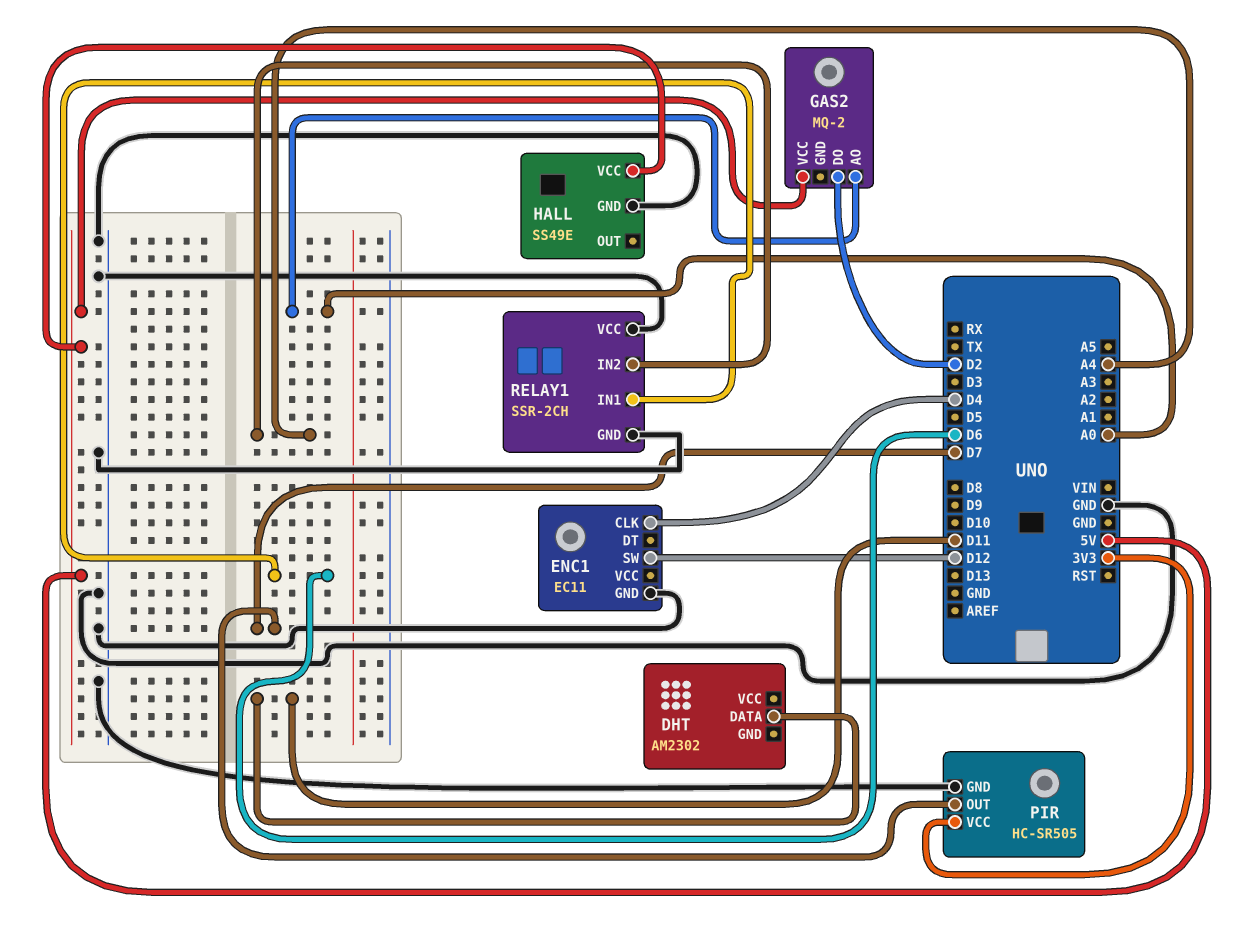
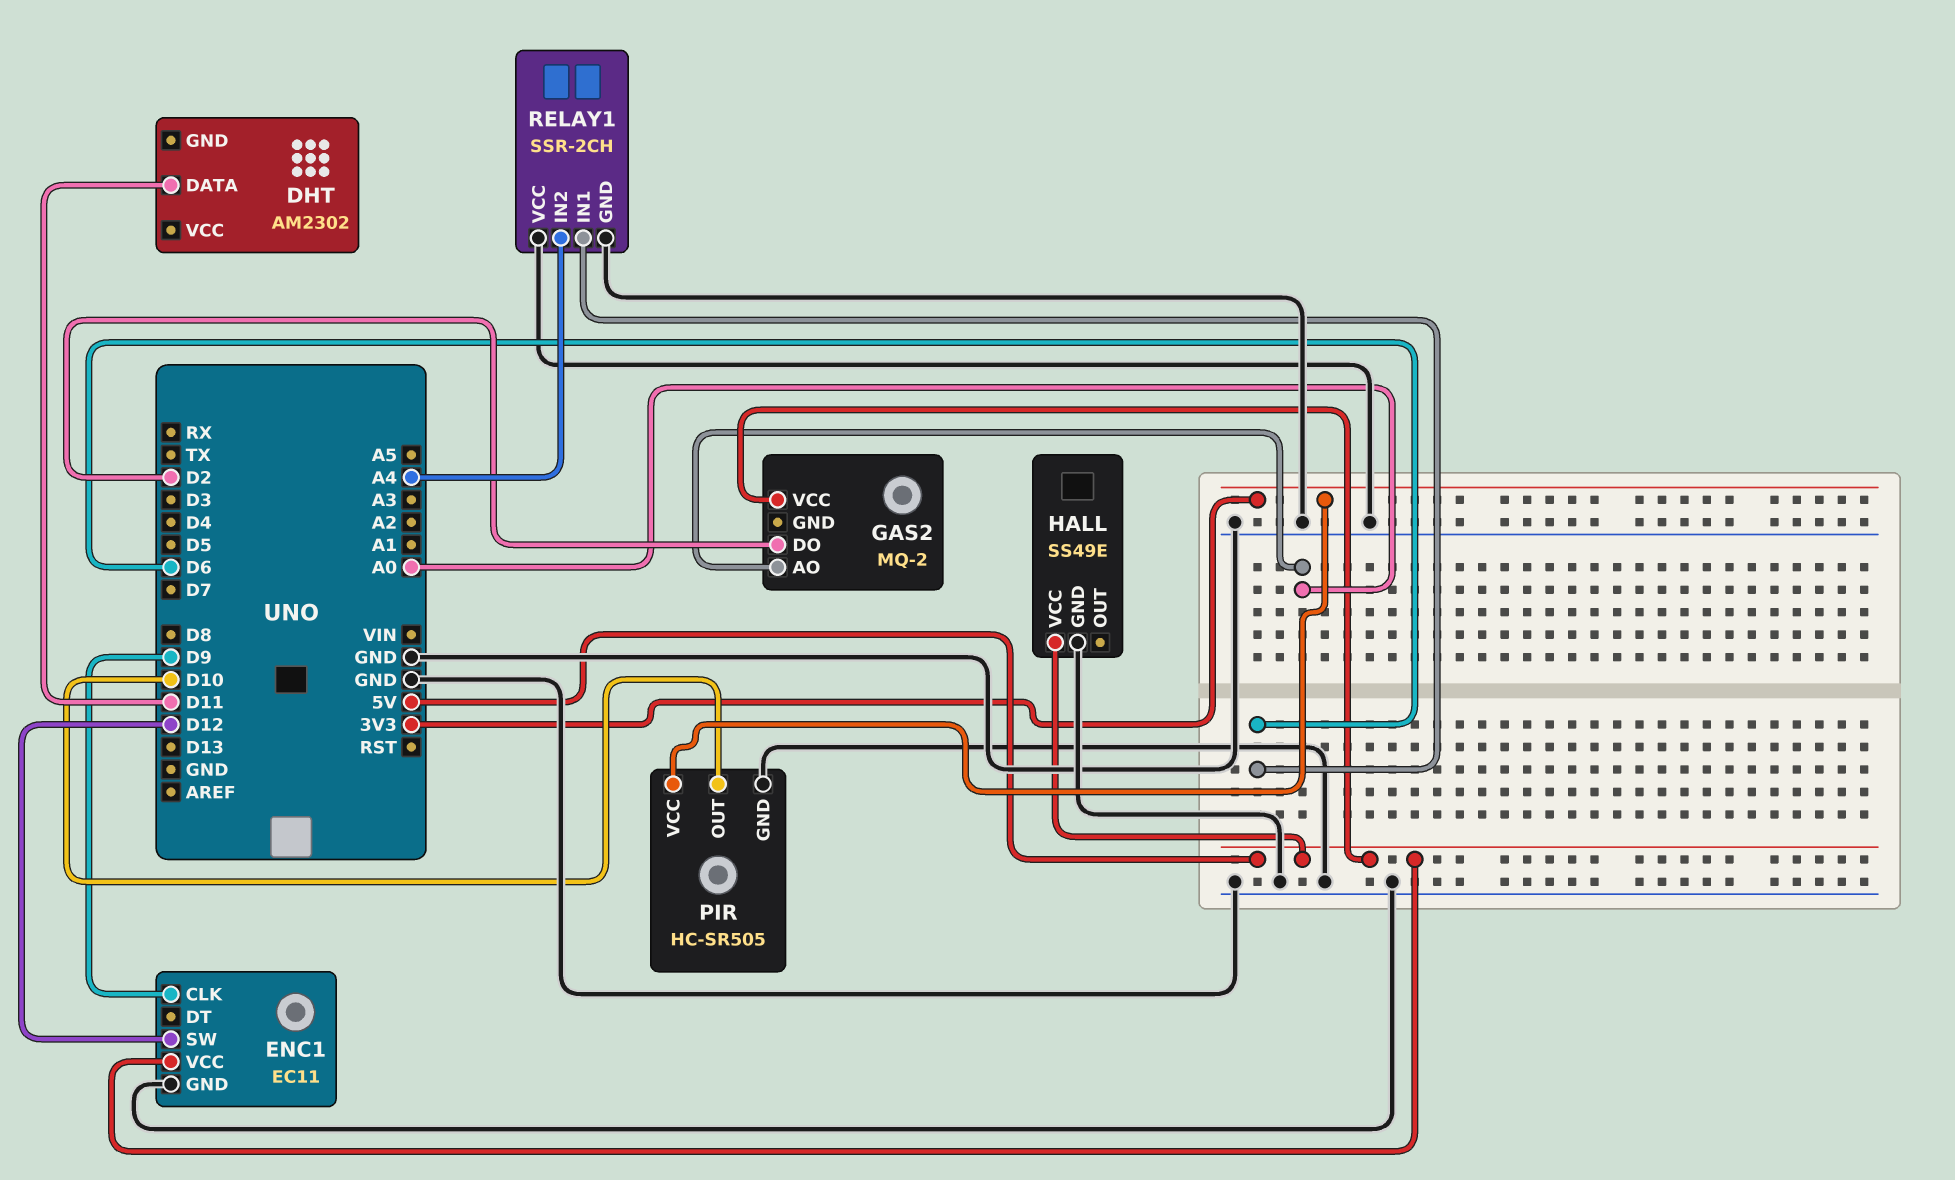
ENC1 pin CLK: D4 -> D9
ENC1 pin VCC: none -> 5V
PIR pin OUT: D7 -> D10

